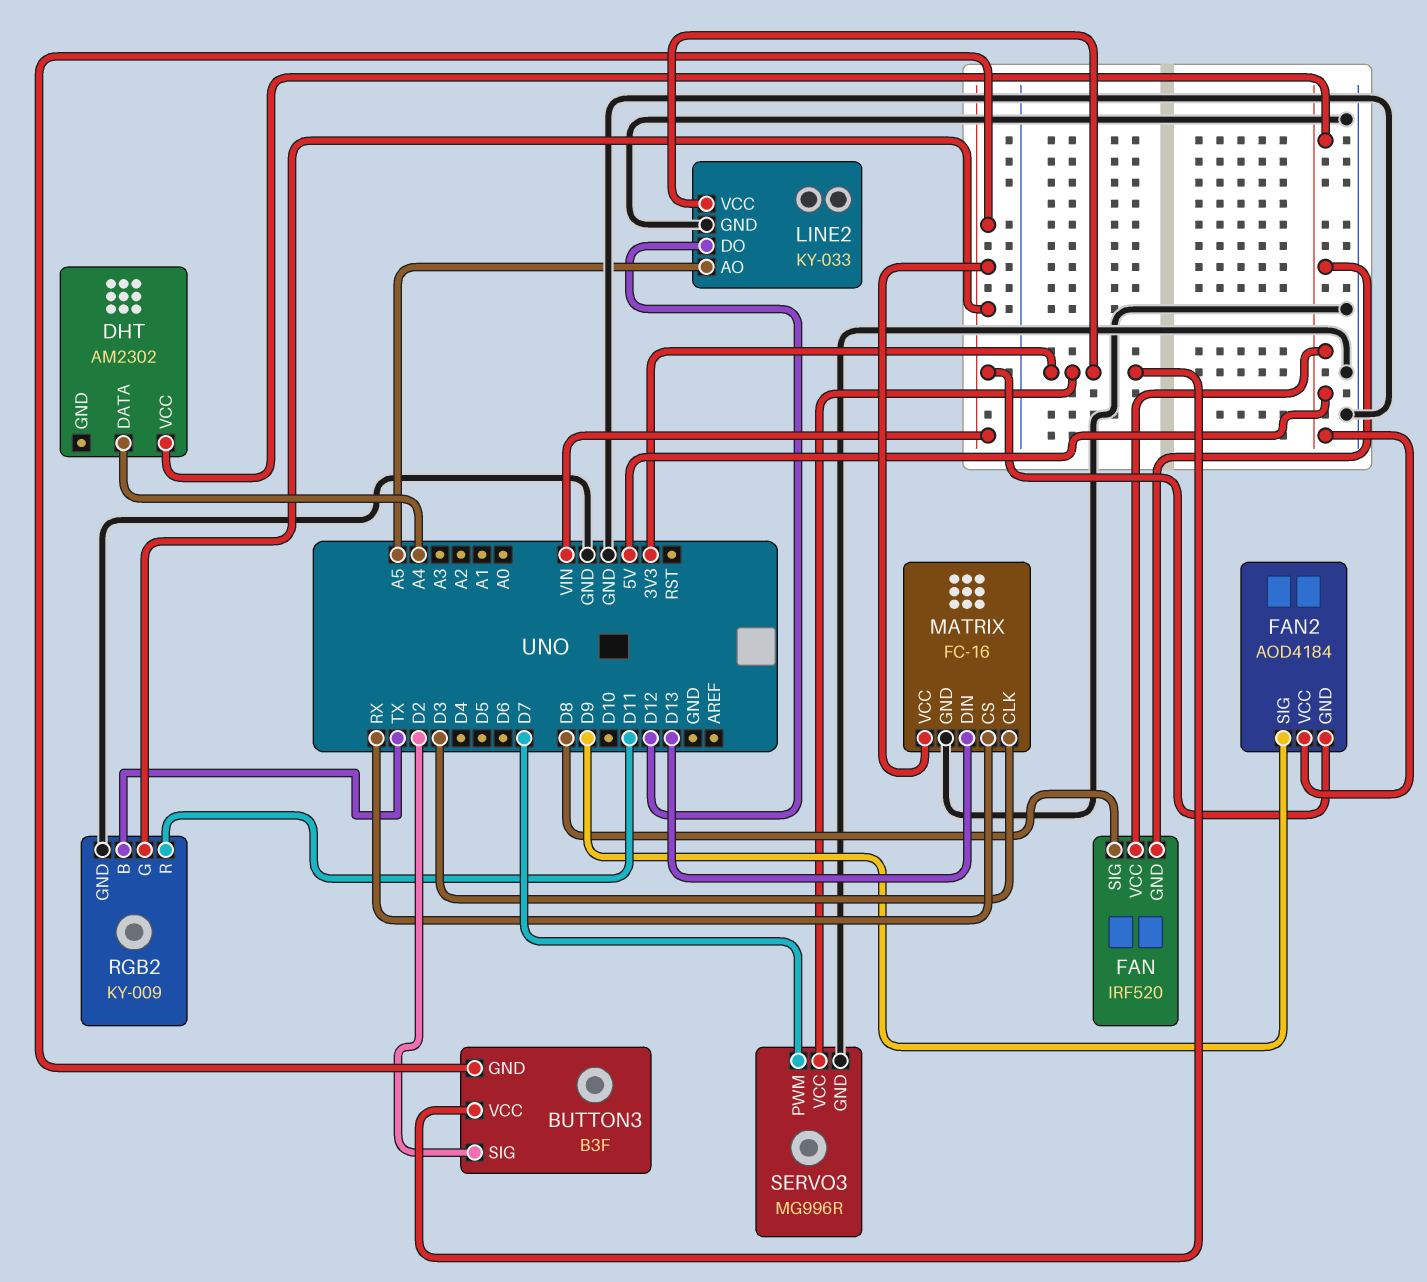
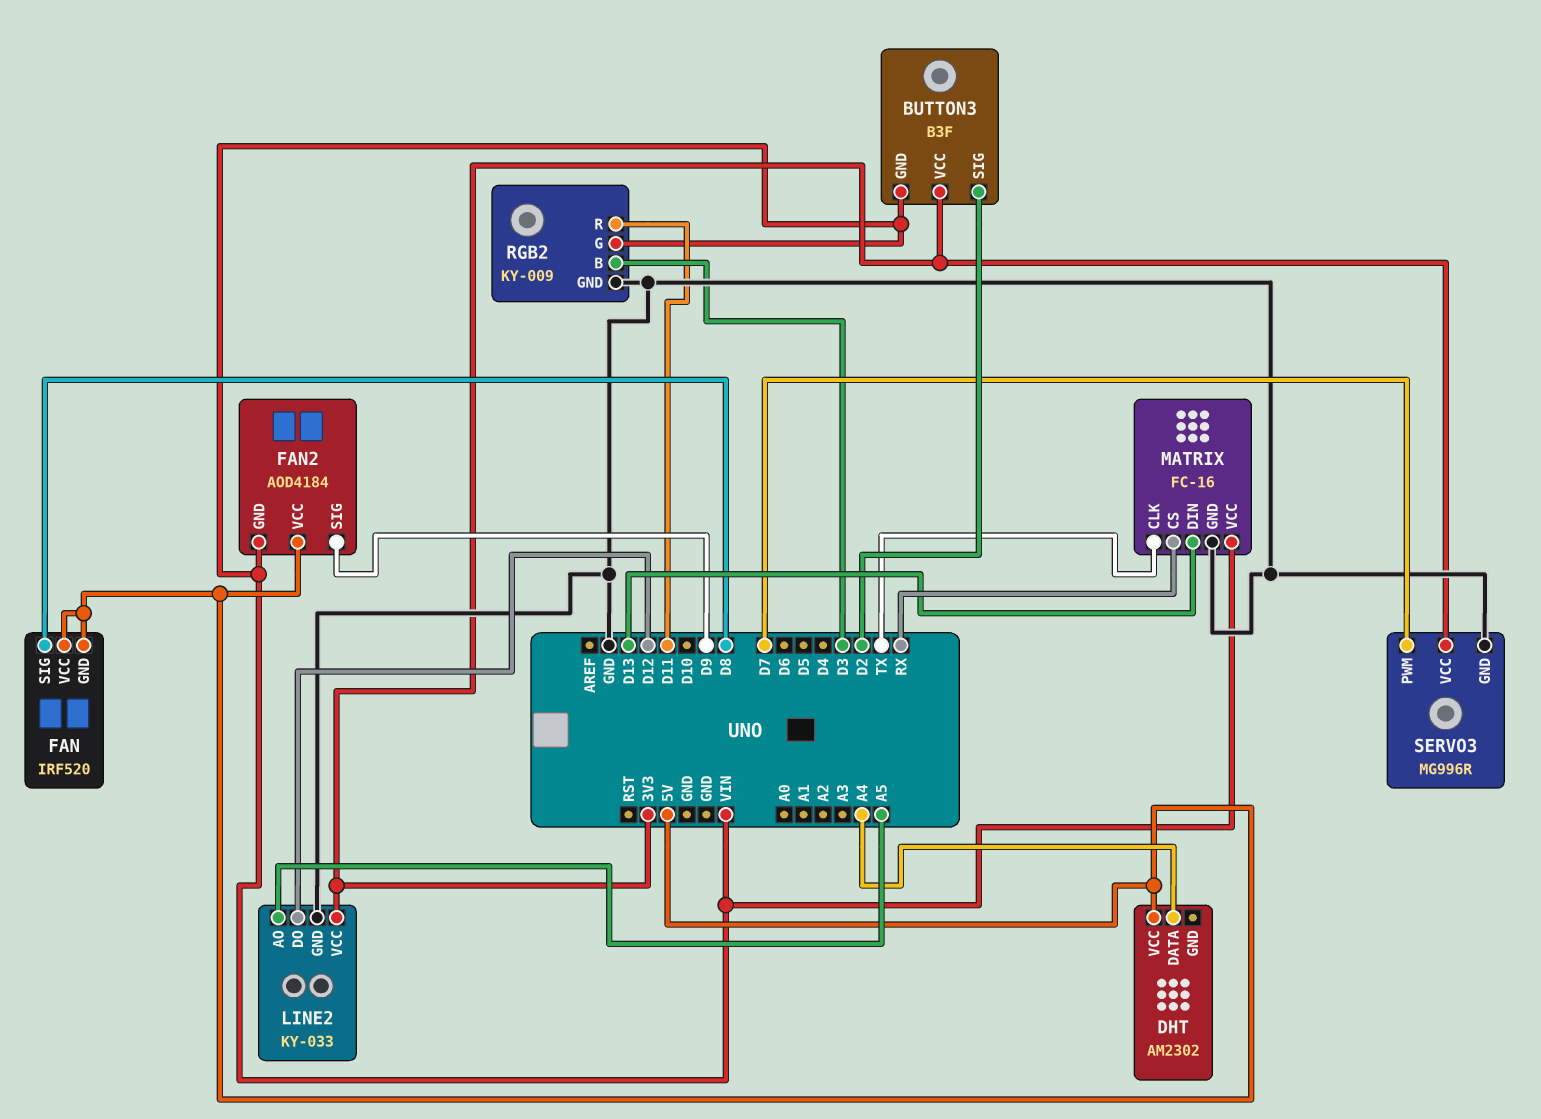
MATRIX pin CLK: D3 -> TX
RGB2 pin B: TX -> D3

